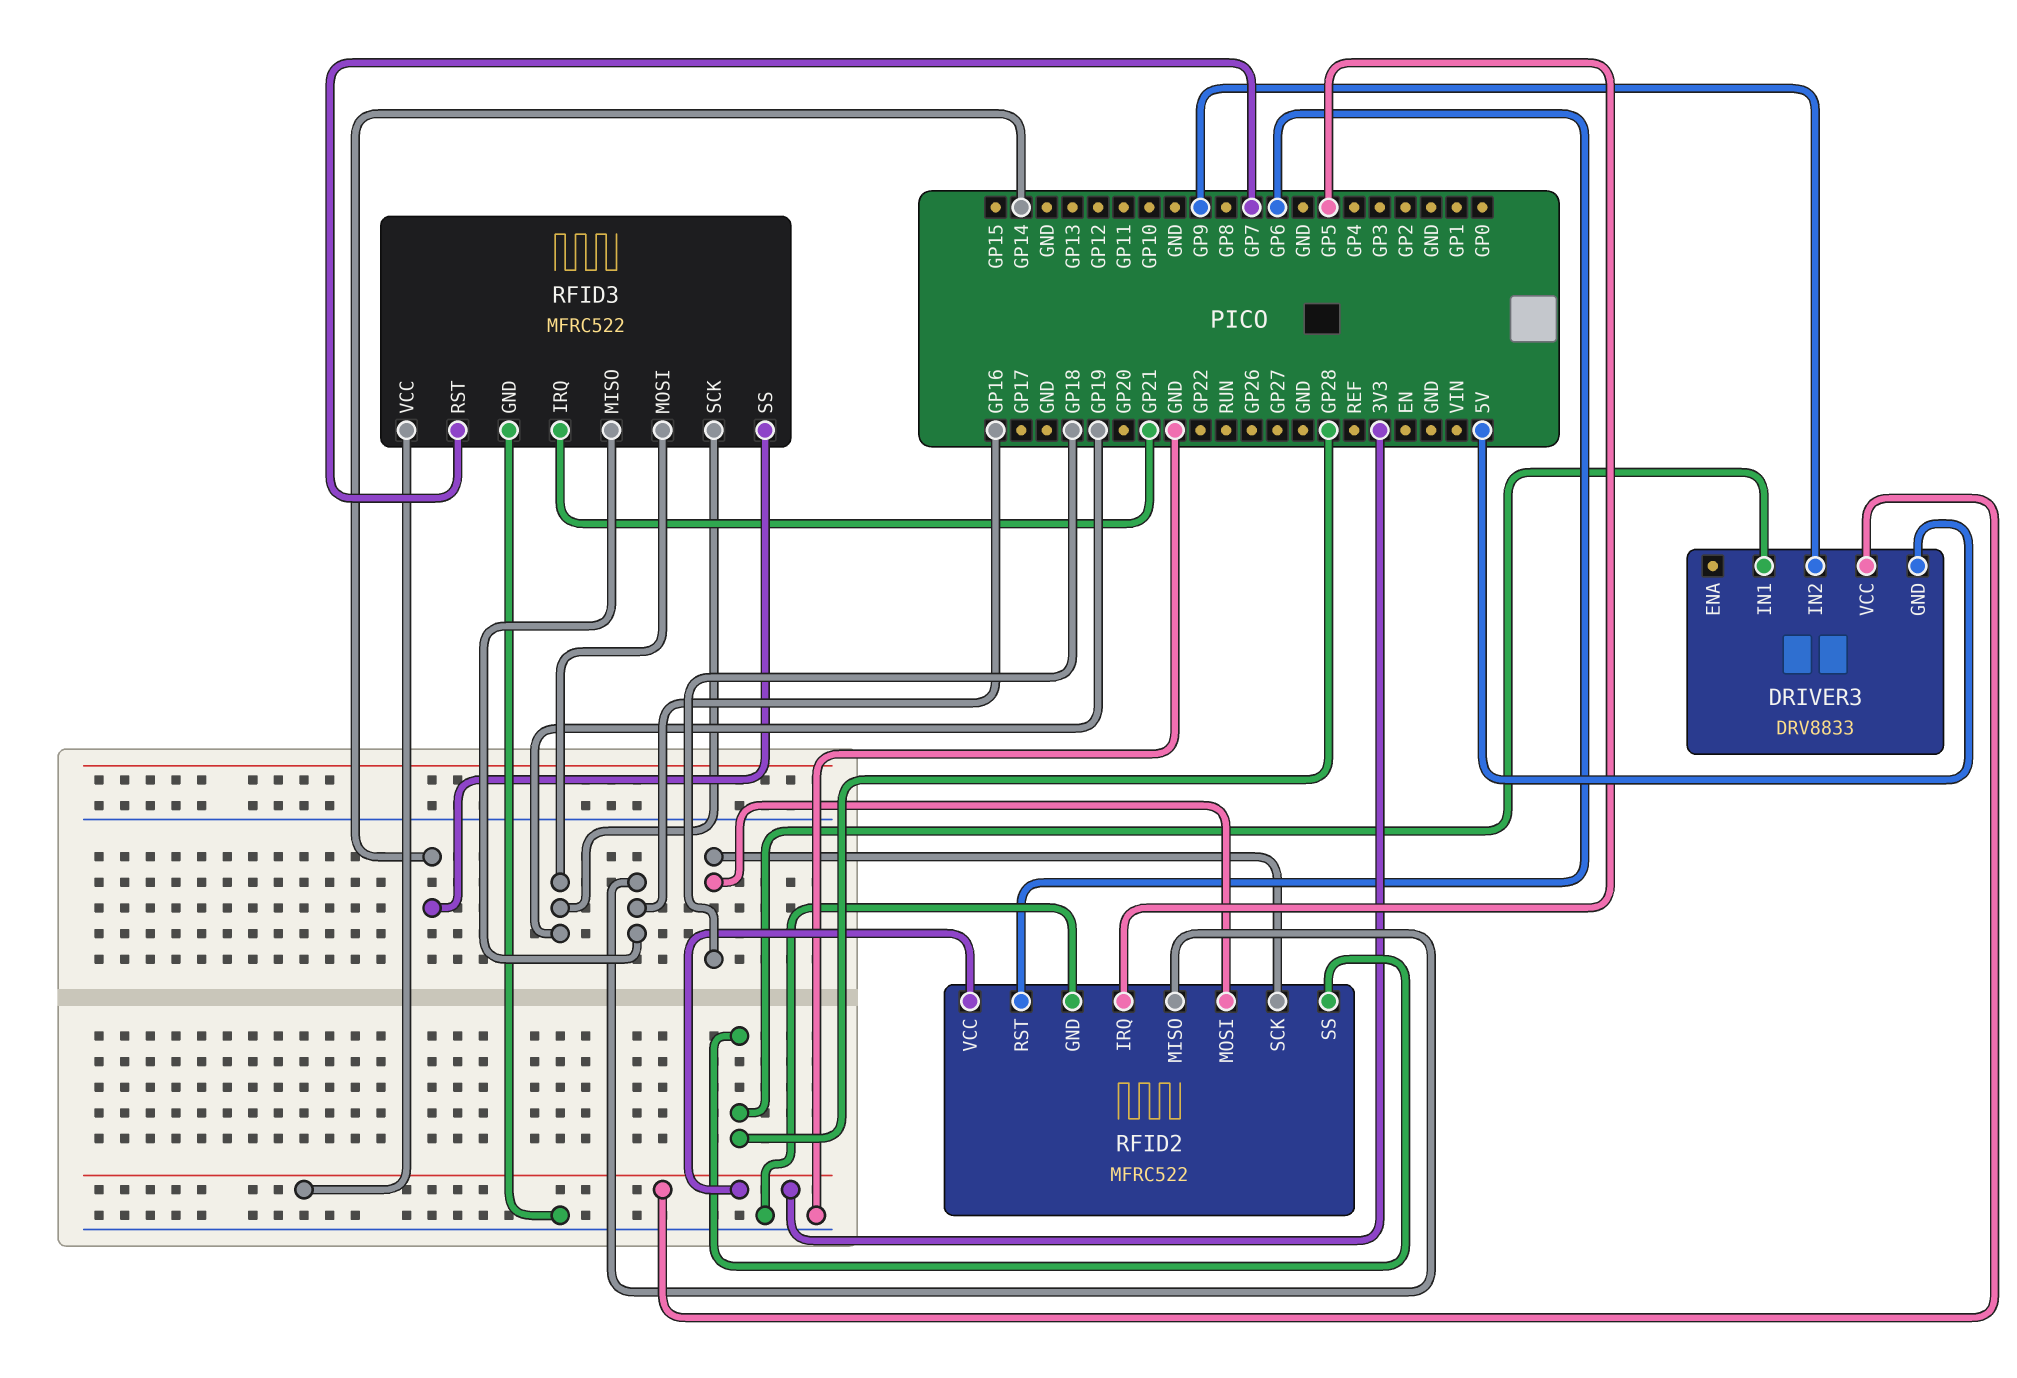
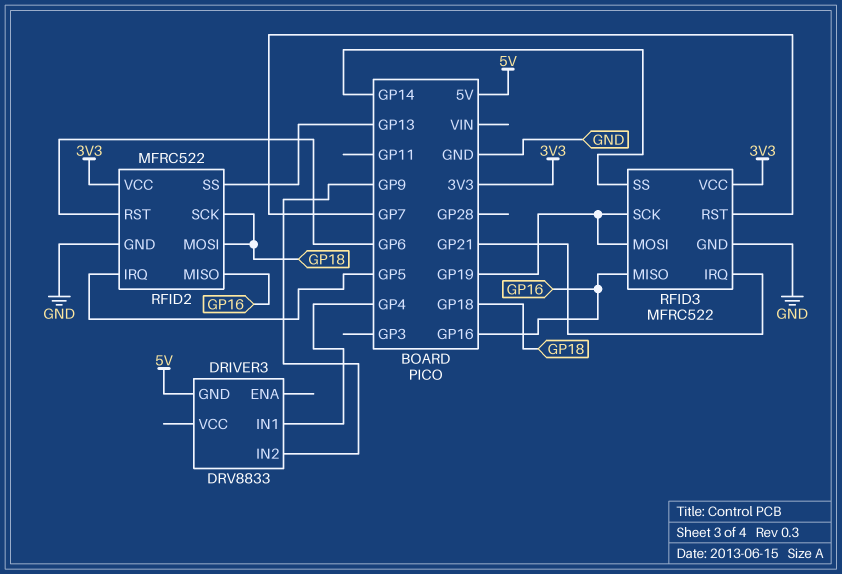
DRIVER3 pin IN1: GP28 -> GP4
DRIVER3 pin VCC: 3V3 -> none
RFID2 pin SS: GP28 -> GP13

